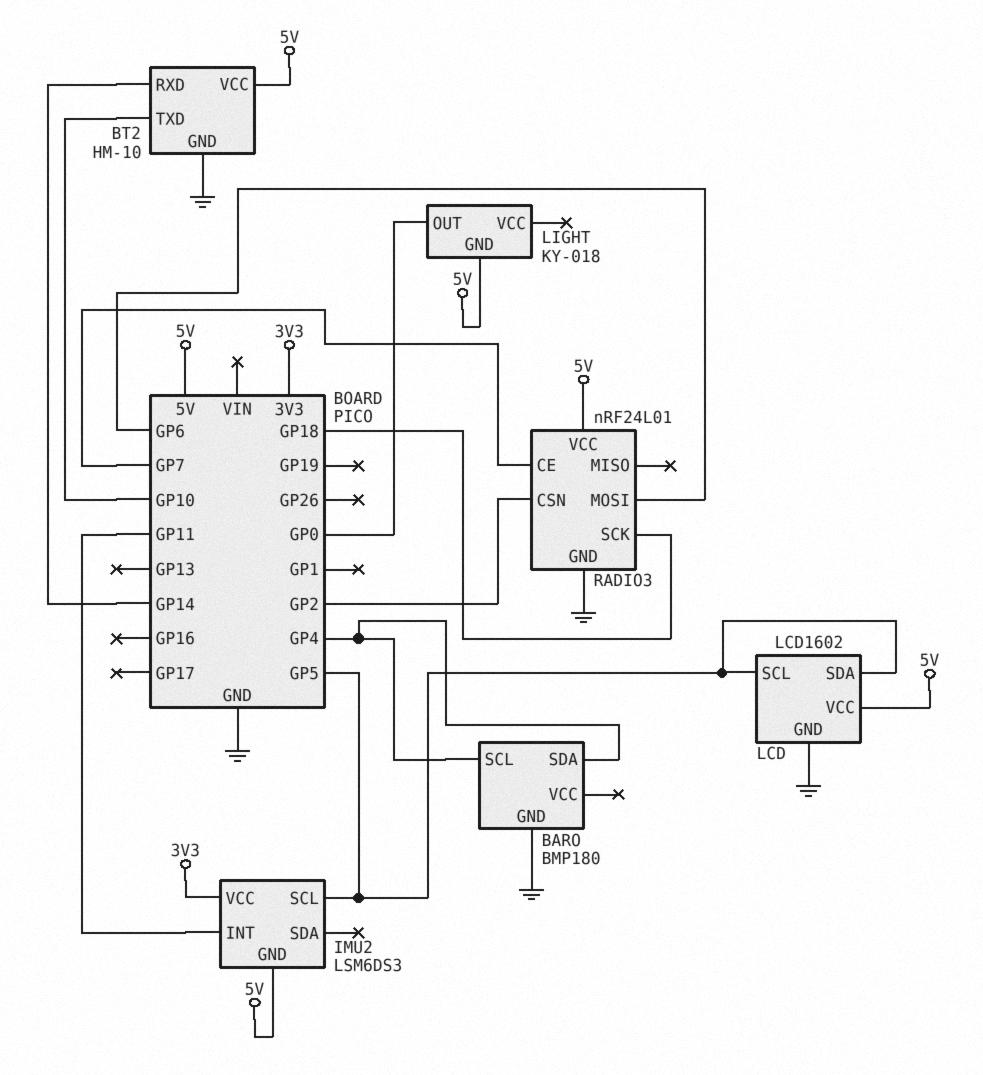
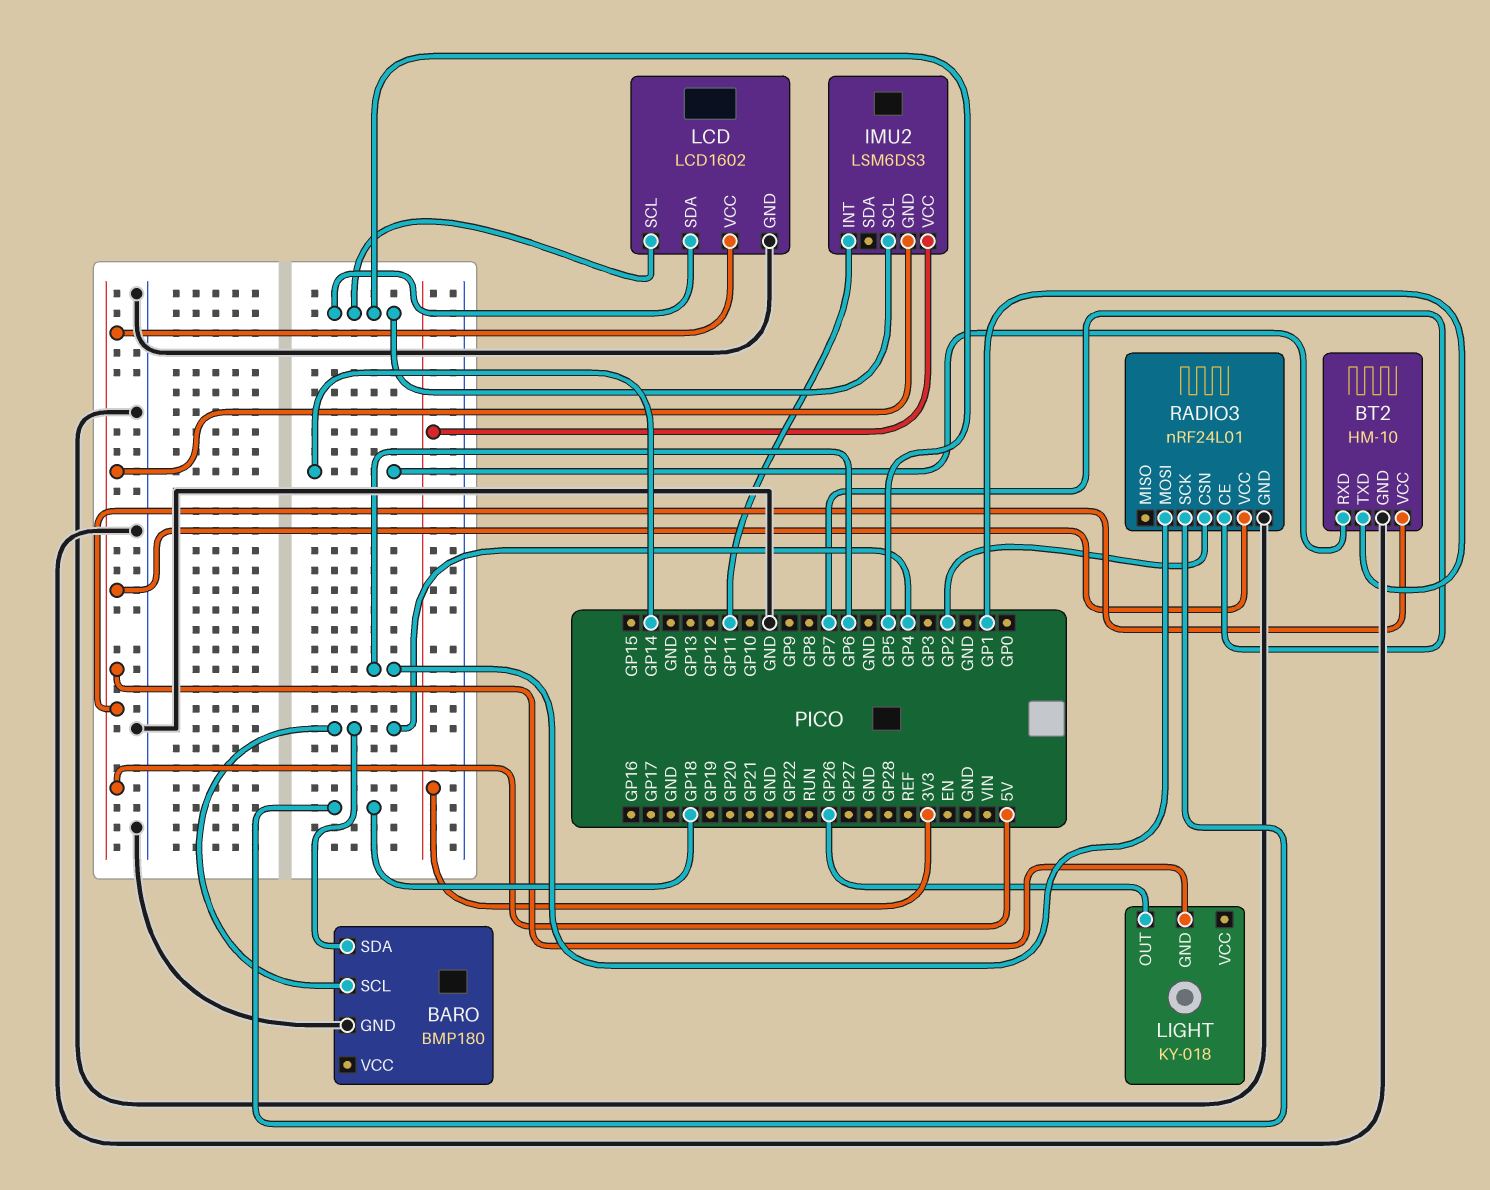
BT2 pin TXD: GP10 -> GP1
LIGHT pin OUT: GP0 -> GP26

